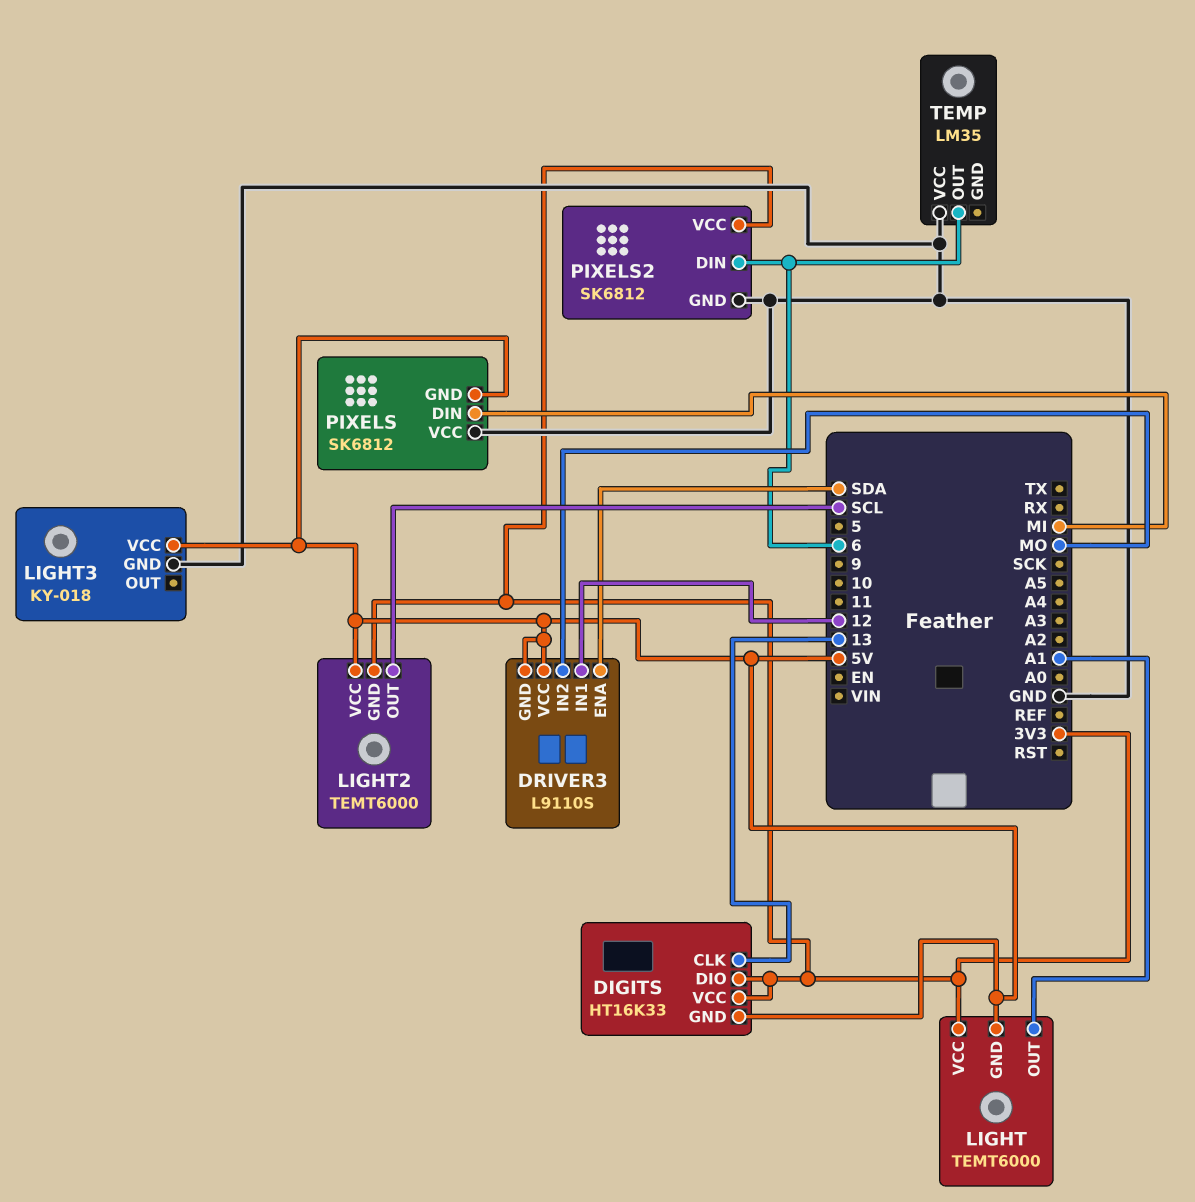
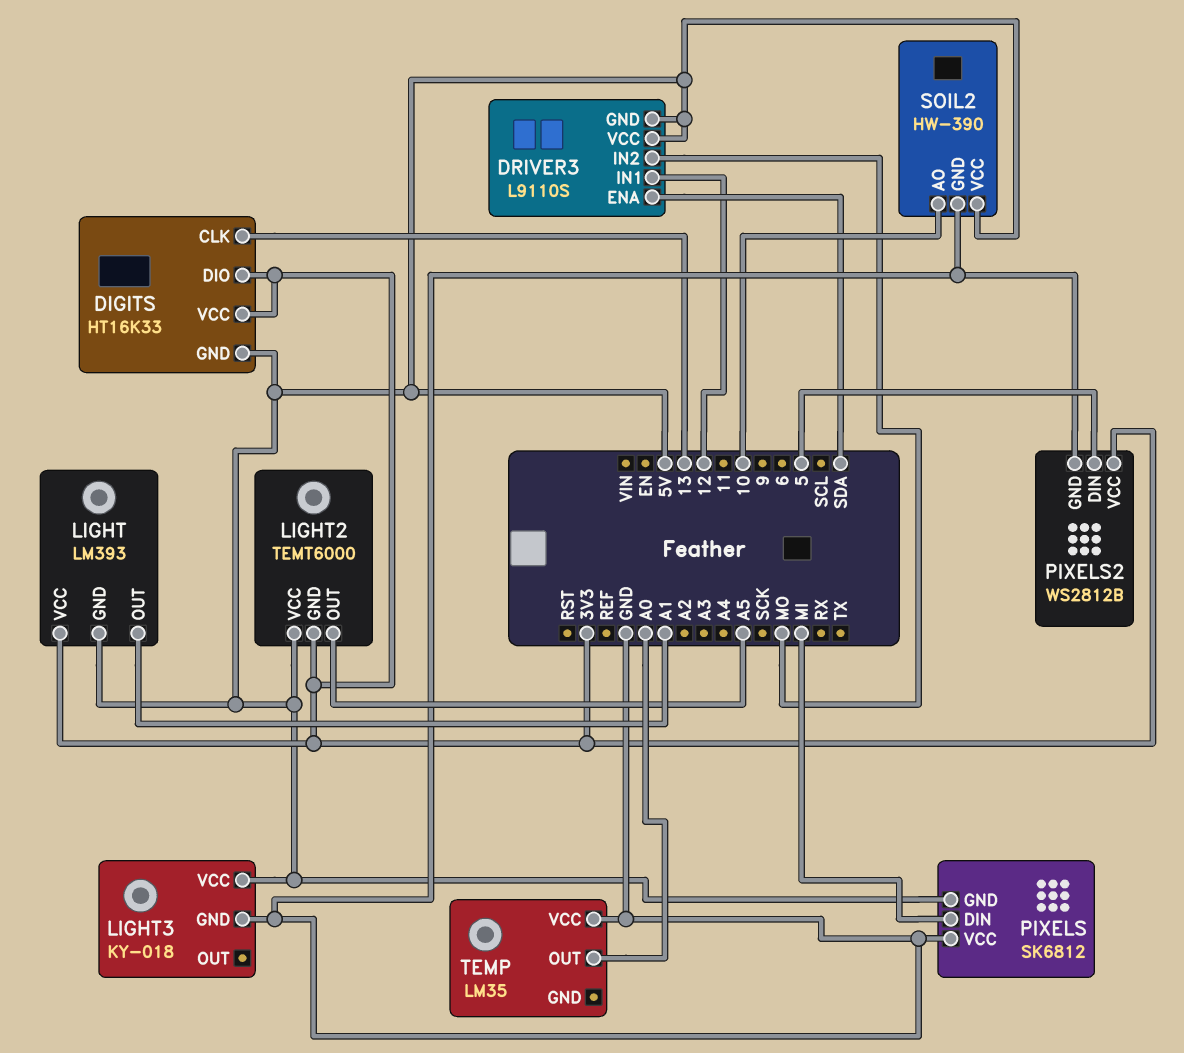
LIGHT: TEMT6000 -> LM393
LIGHT2 pin OUT: SCL -> A5
PIXELS2: SK6812 -> WS2812B
PIXELS2 pin DIN: 6 -> 5
SOIL2: none -> HW-390
SOIL2 pin AO: none -> 10
SOIL2 pin GND: none -> GND
SOIL2 pin VCC: none -> 5V
TEMP pin OUT: 6 -> A0

